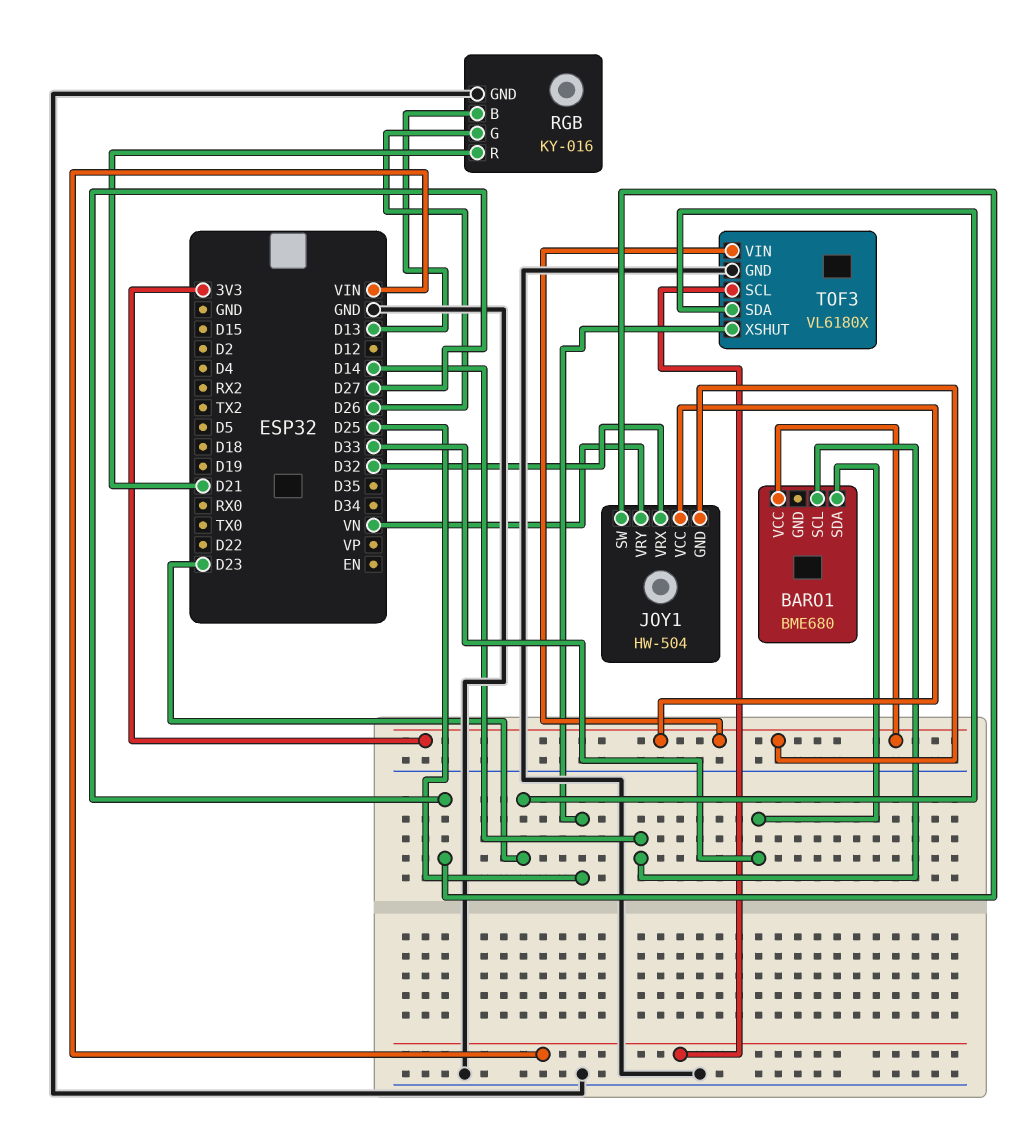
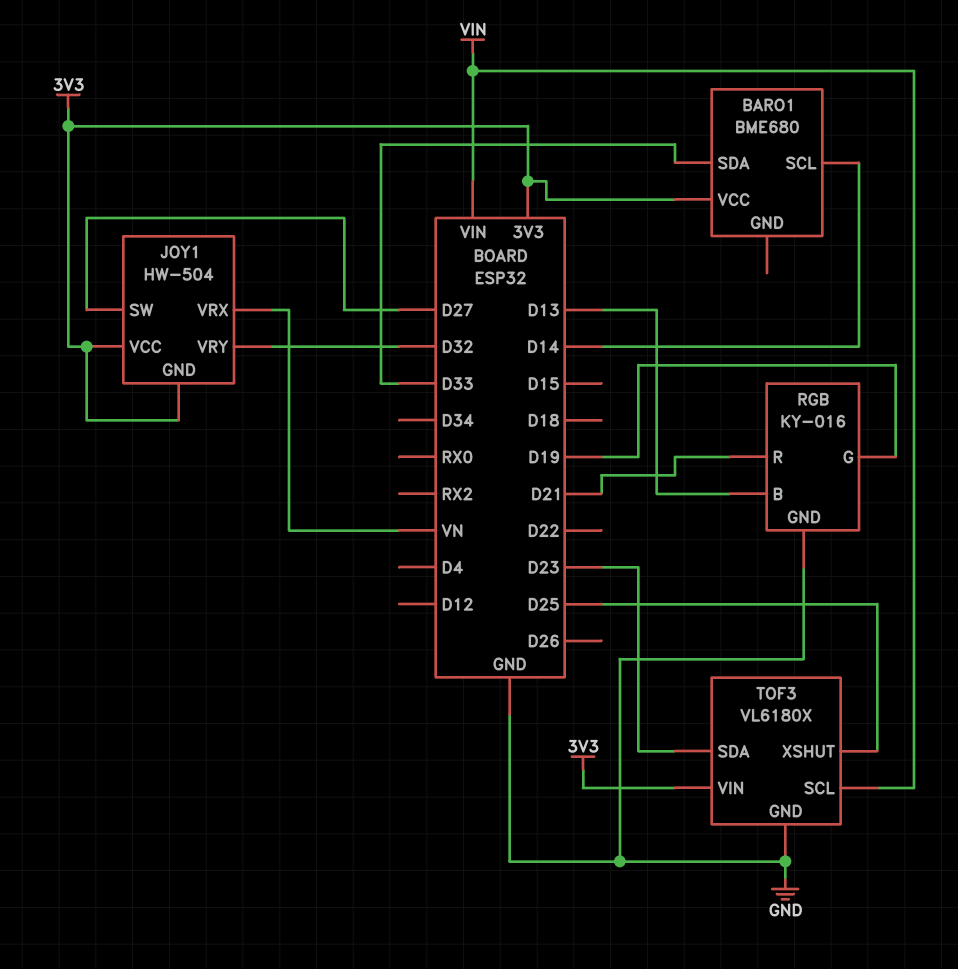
JOY1 pin VRX: D32 -> VN
JOY1 pin VRY: VN -> D32
RGB pin G: D26 -> D19

